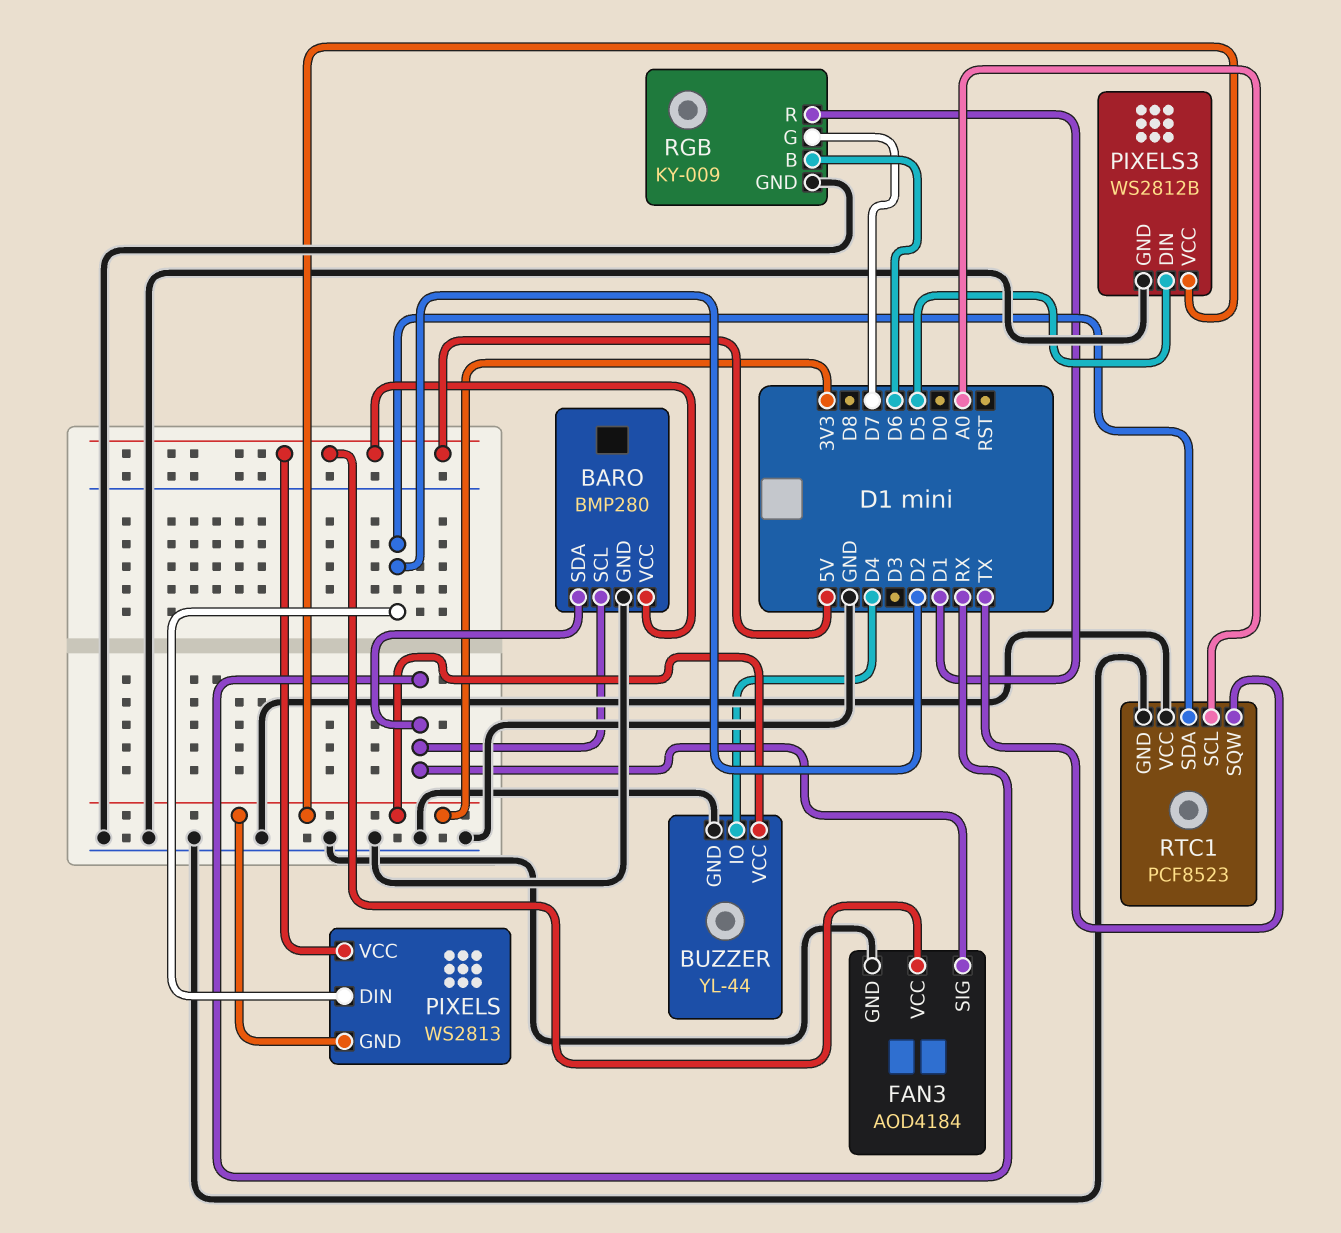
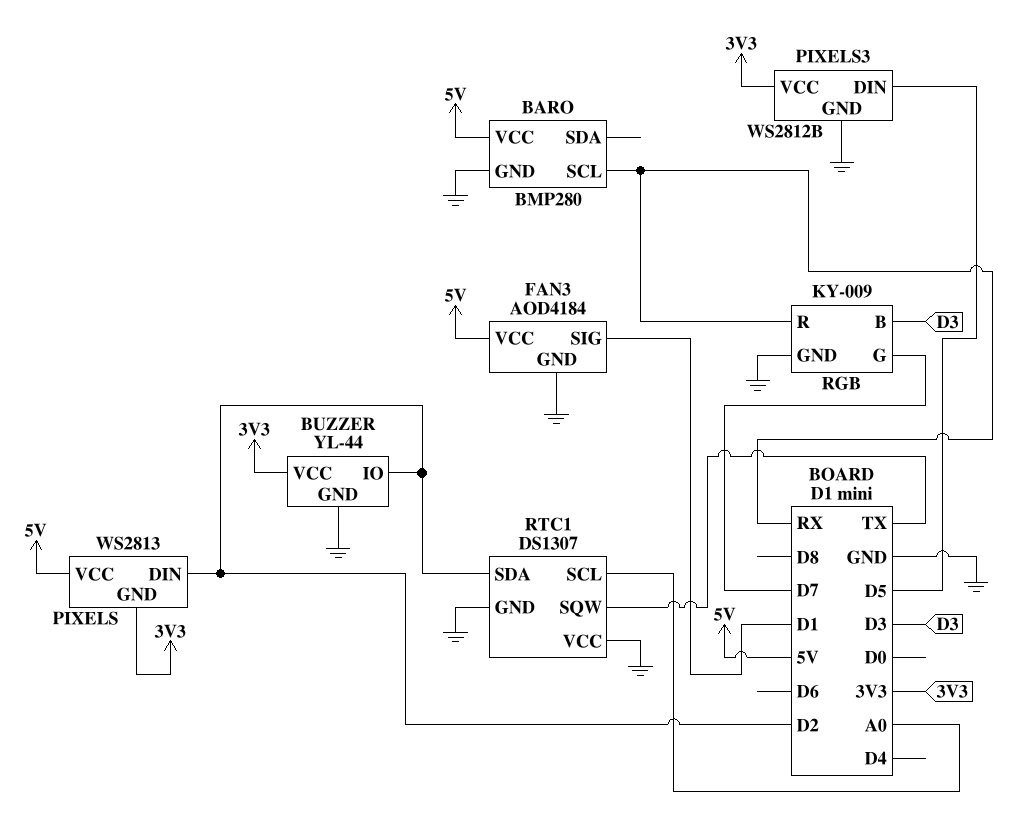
BARO pin SDA: RX -> none
BUZZER pin IO: D4 -> D2
FAN3 pin SIG: RX -> D1
RGB pin B: D6 -> D3
RGB pin R: D1 -> RX
RTC1: PCF8523 -> DS1307

